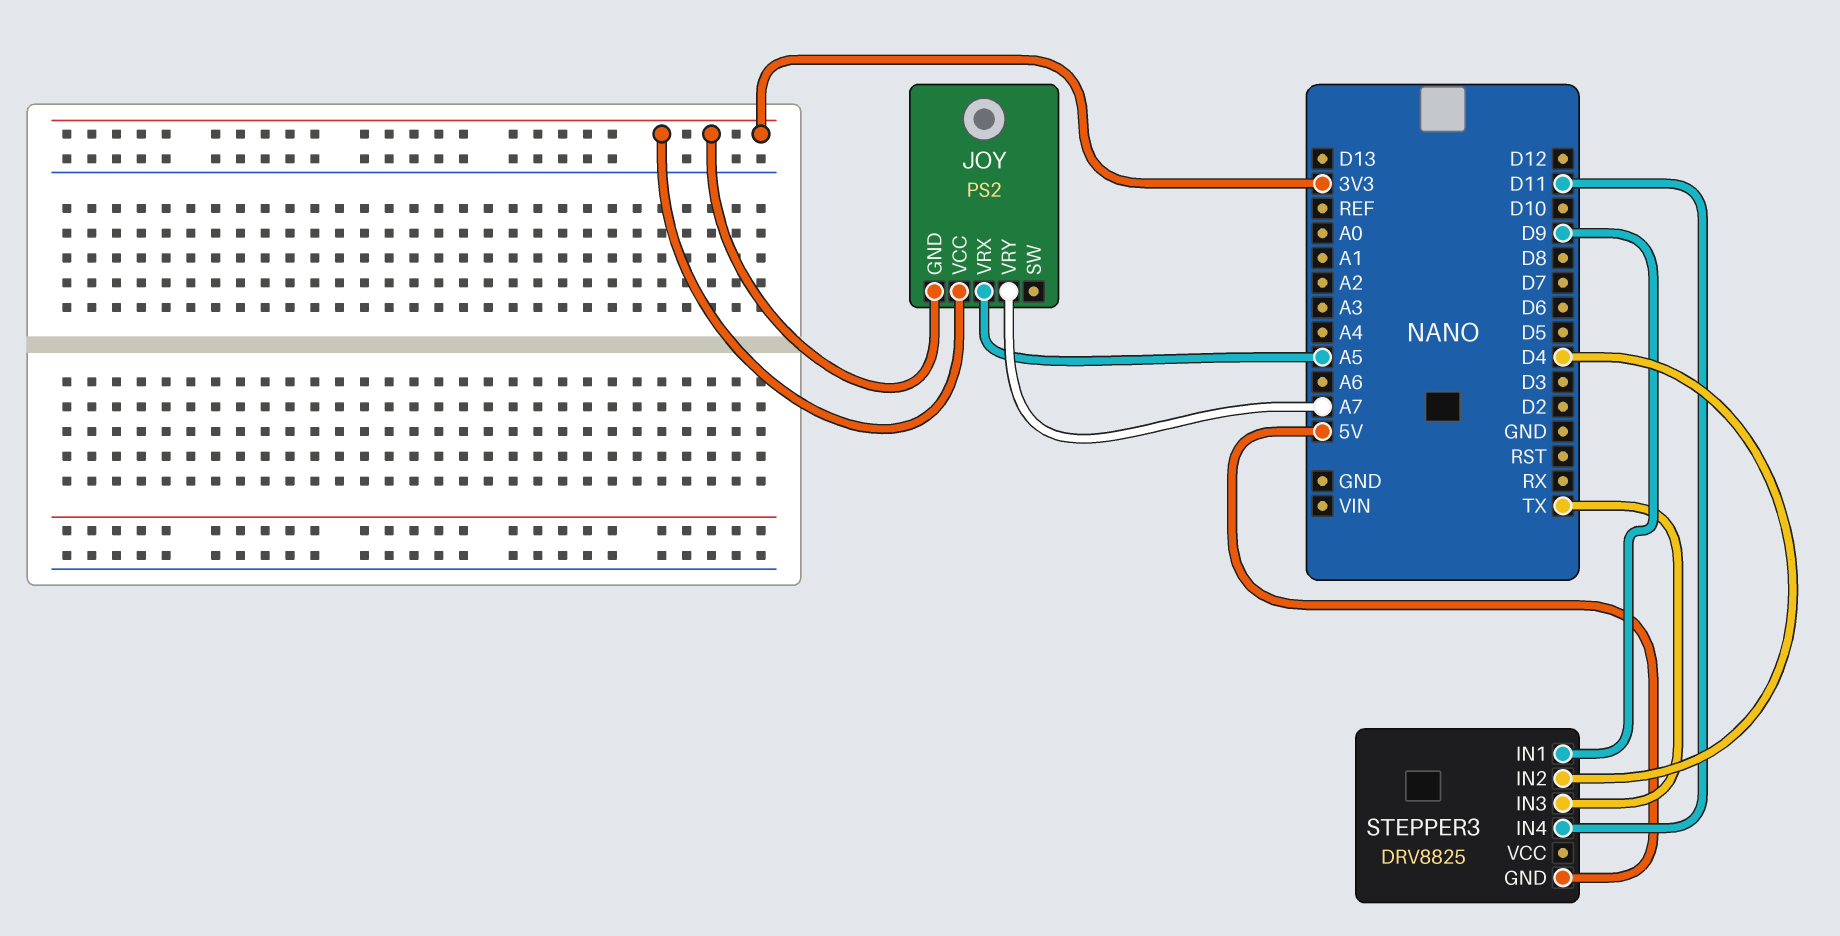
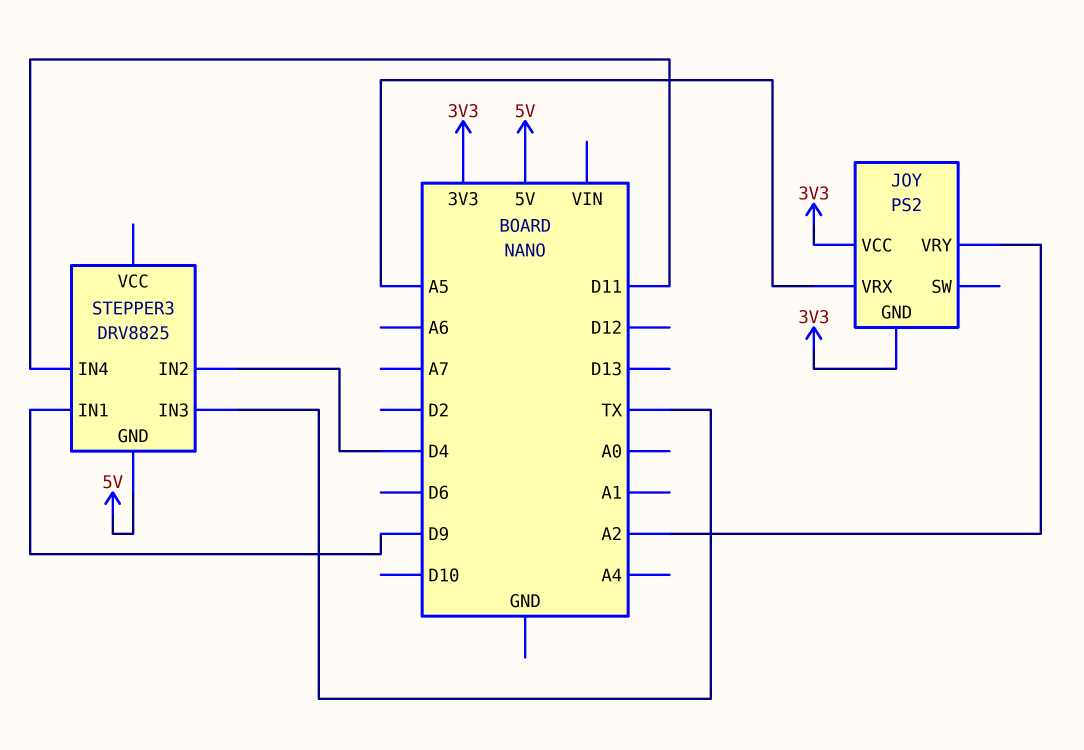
JOY pin VRY: A7 -> A2

